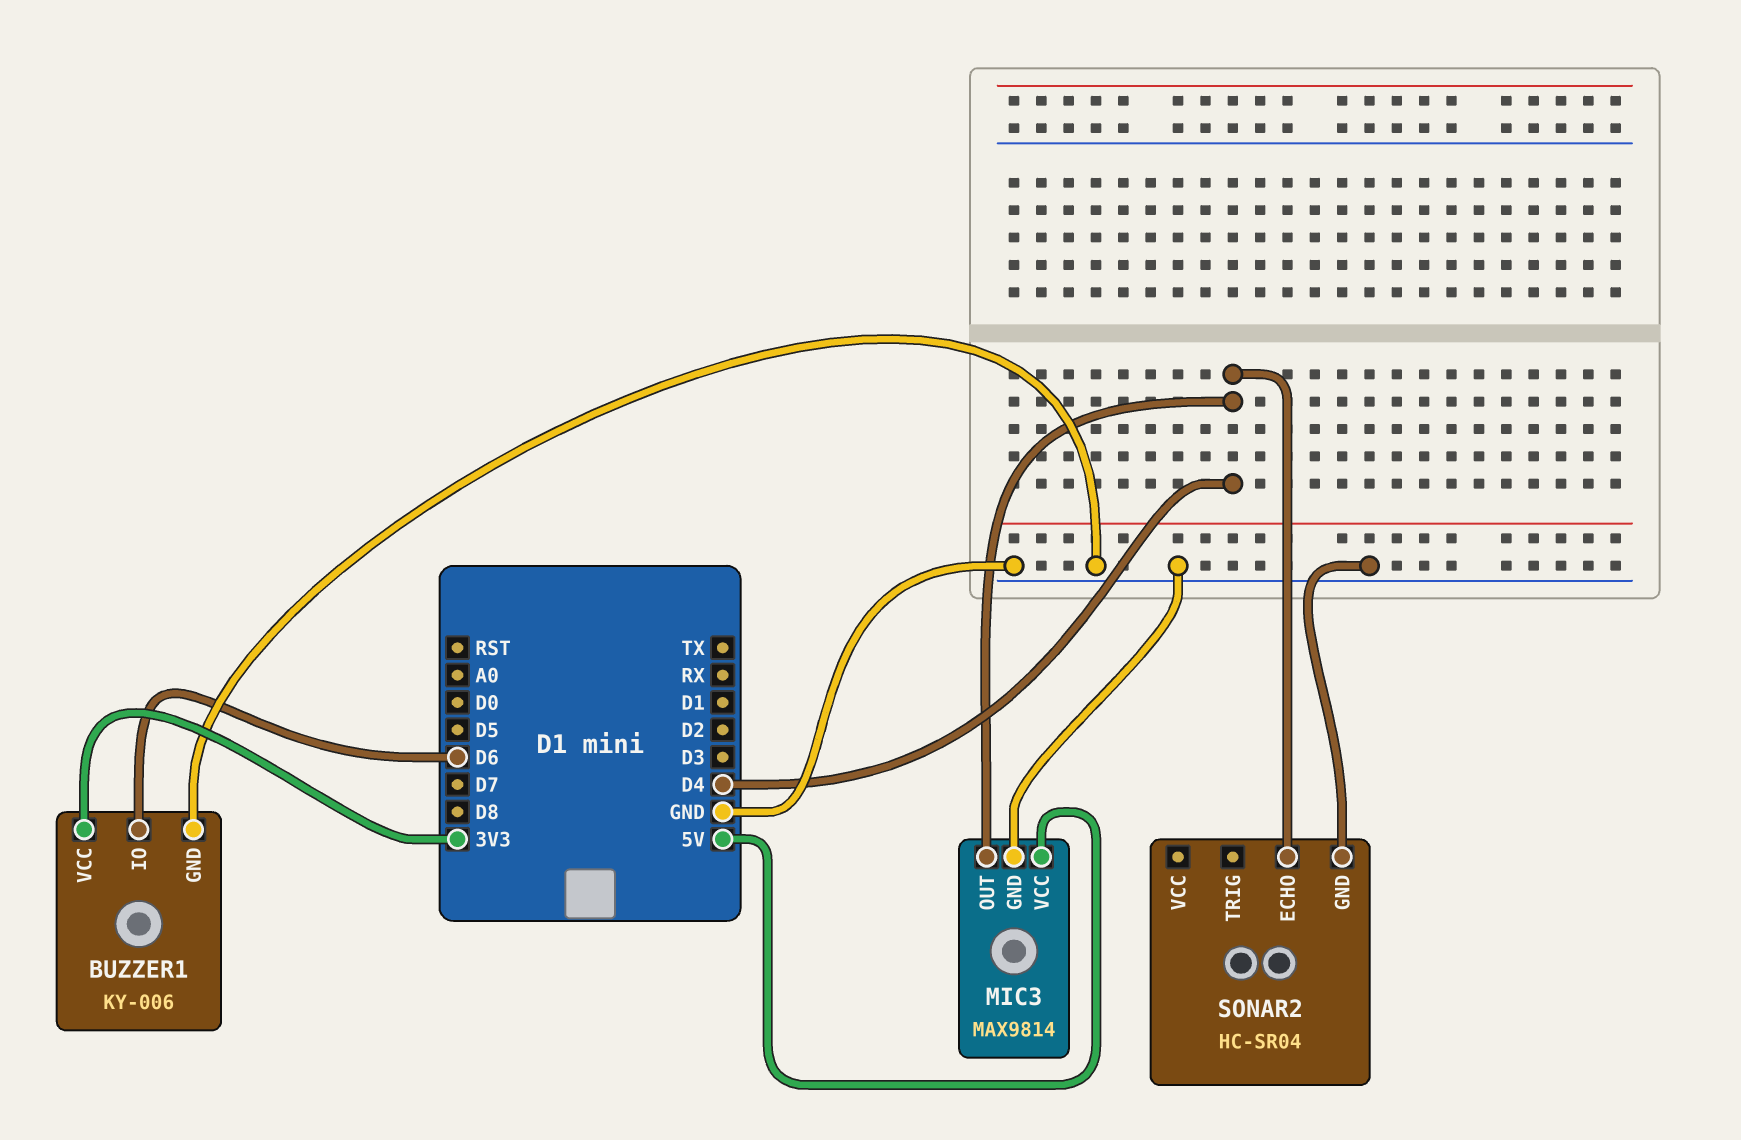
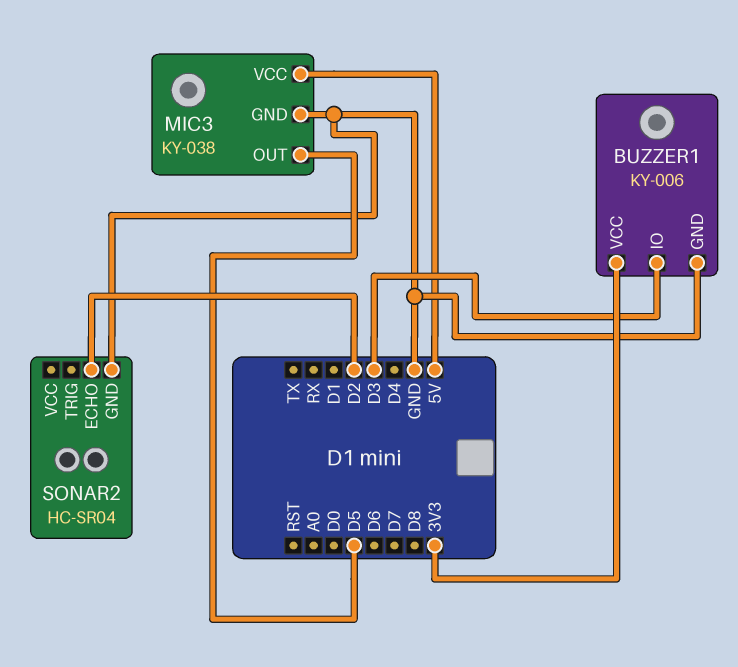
BUZZER1 pin IO: D6 -> D3
MIC3: MAX9814 -> KY-038
MIC3 pin OUT: D4 -> D5
SONAR2 pin ECHO: D4 -> D2

